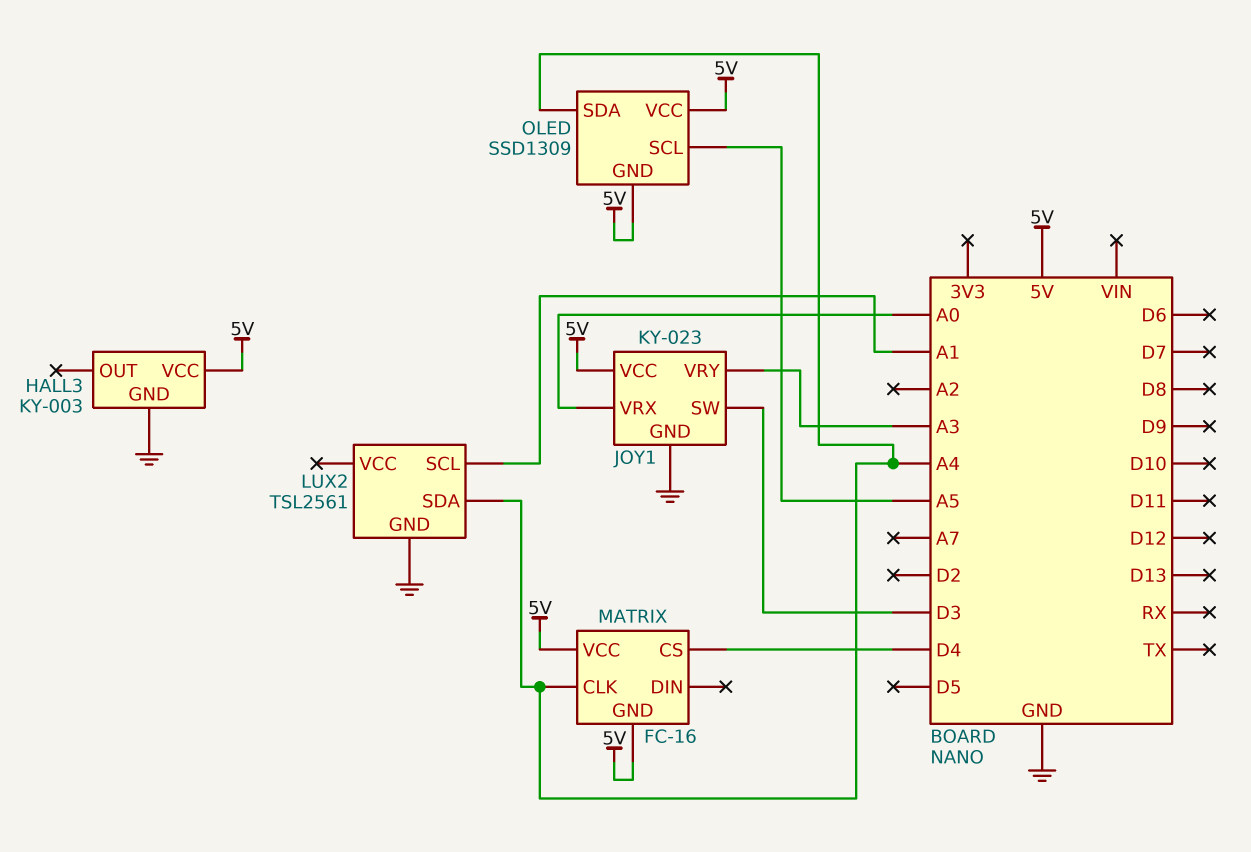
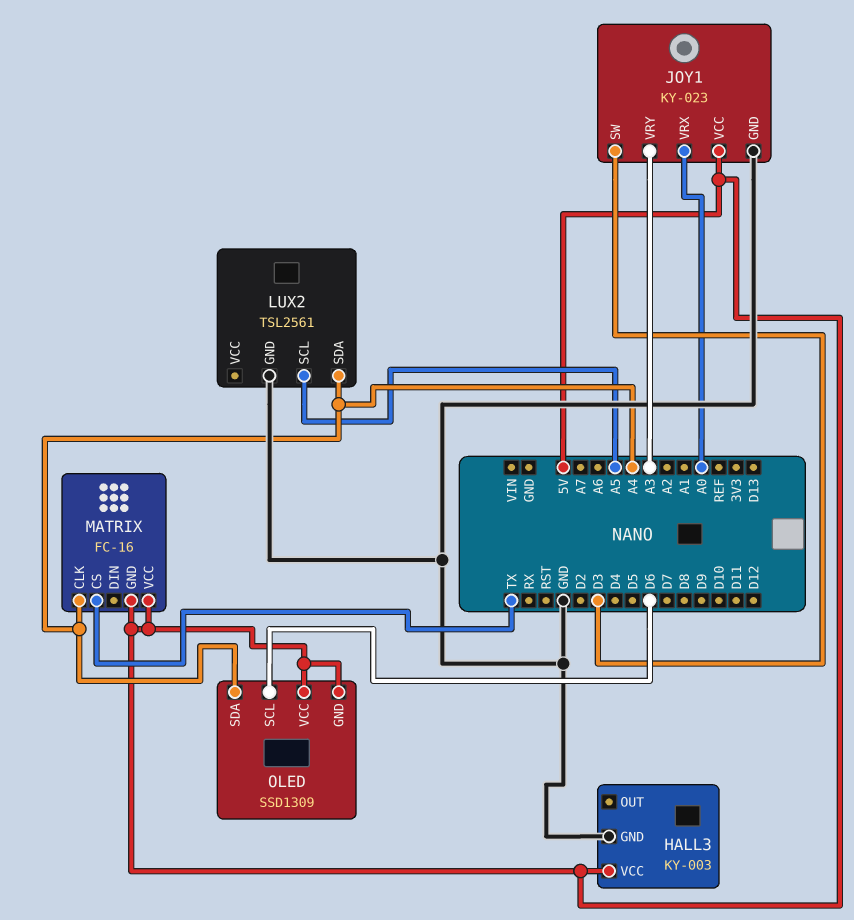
LUX2 pin SCL: A1 -> A5
MATRIX pin CS: D4 -> TX
OLED pin SCL: A5 -> D6

